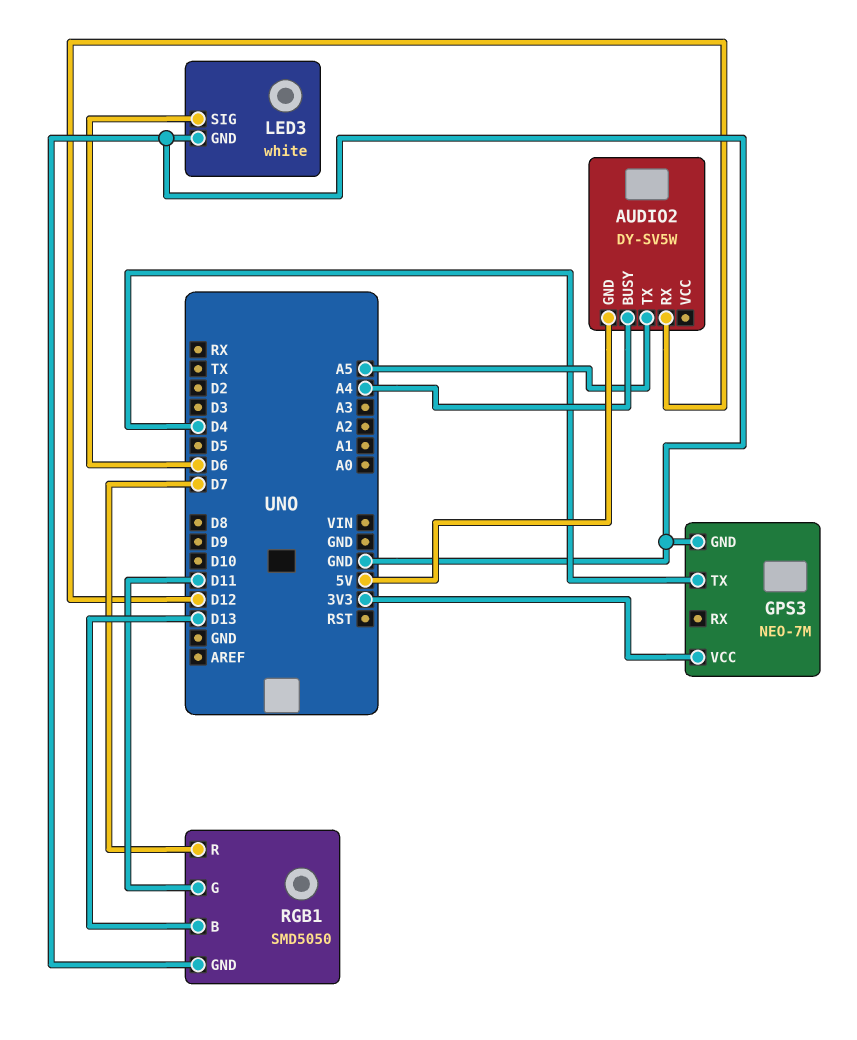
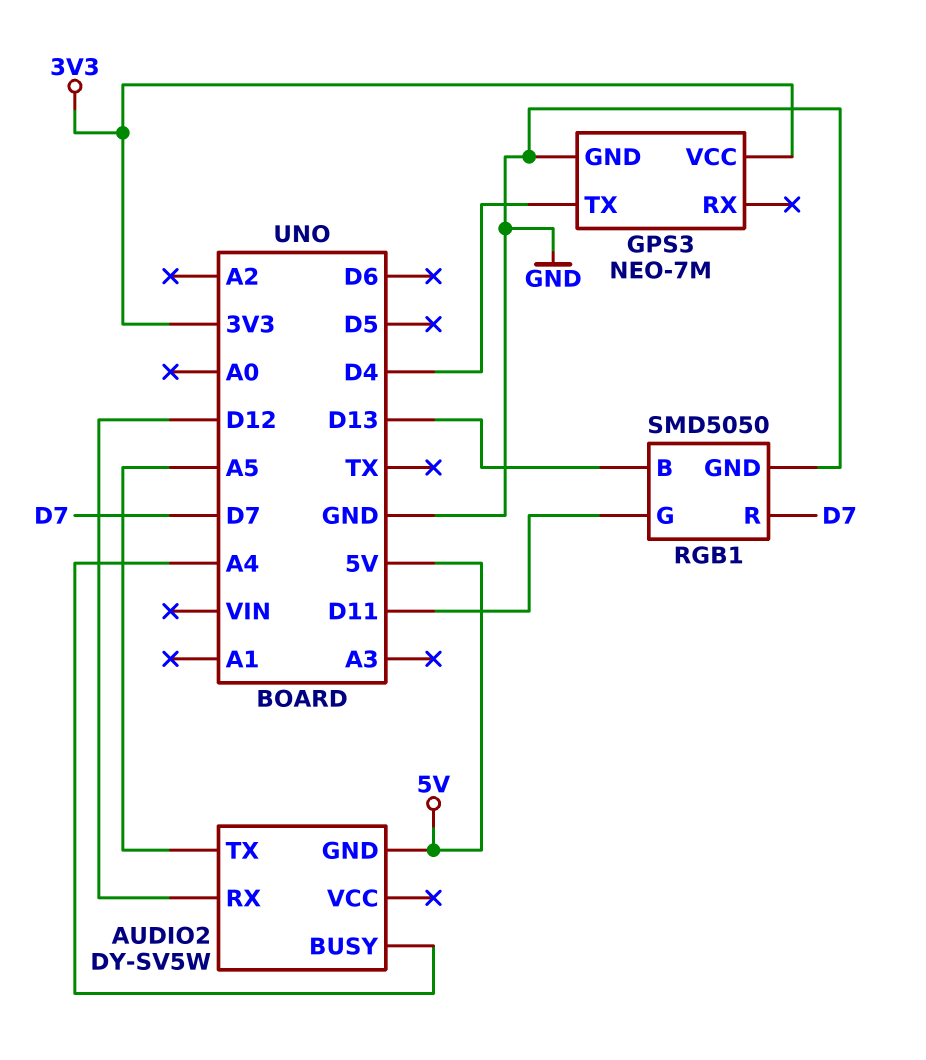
LED3: white -> none
LED3 pin GND: GND -> none
LED3 pin SIG: D6 -> none

